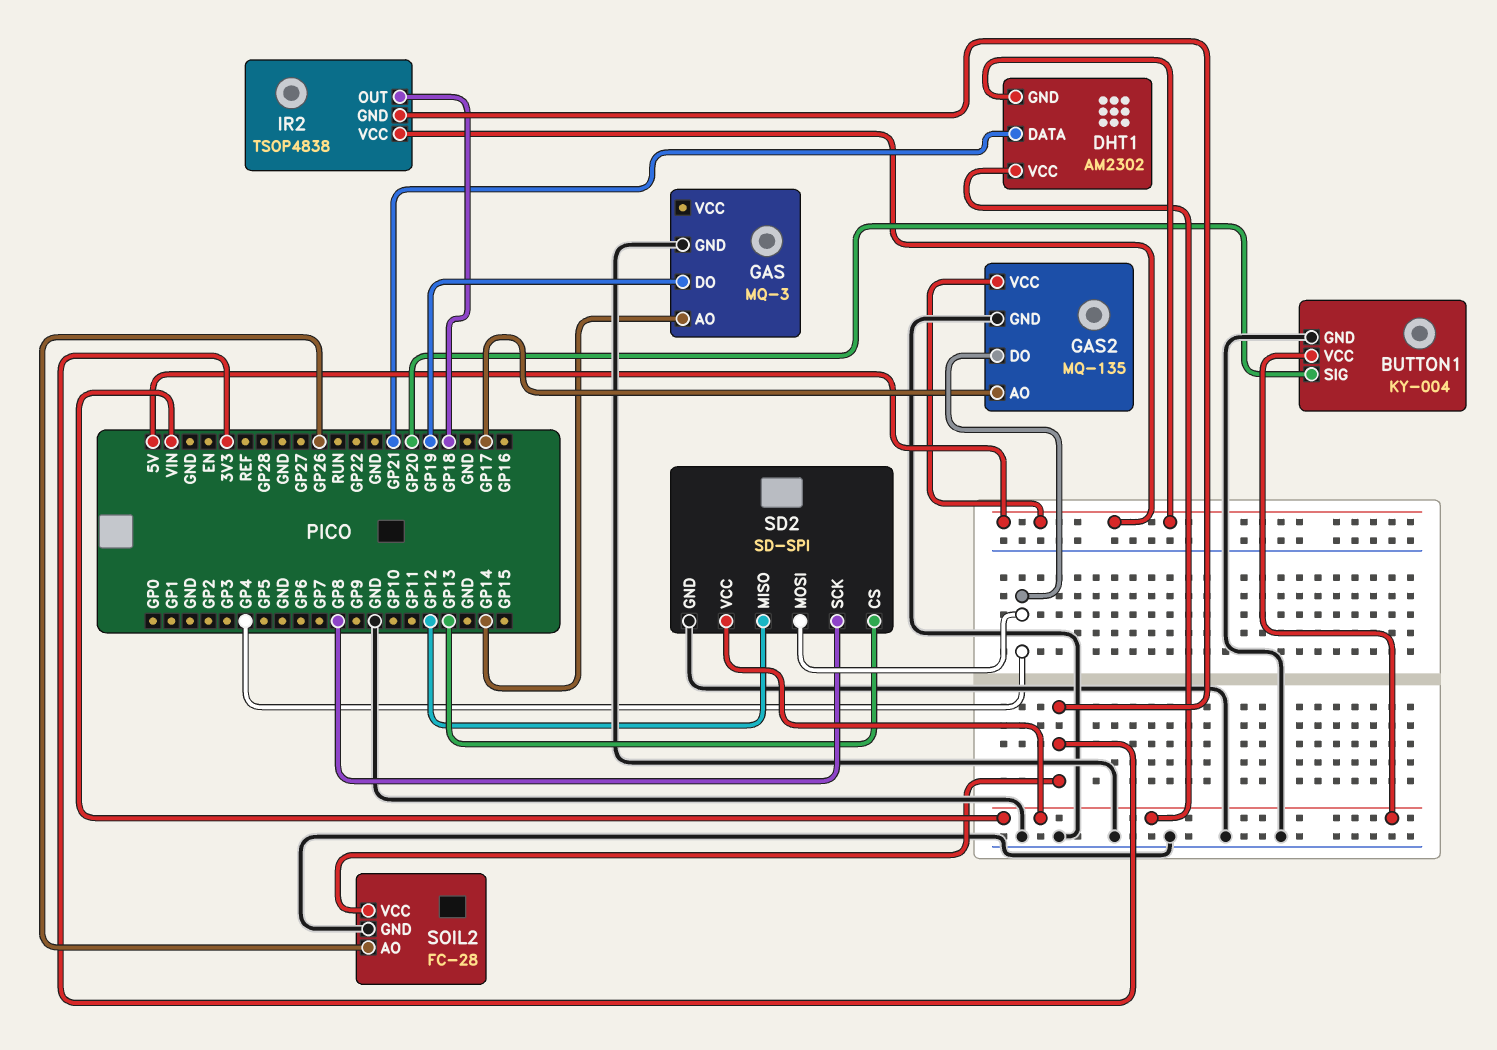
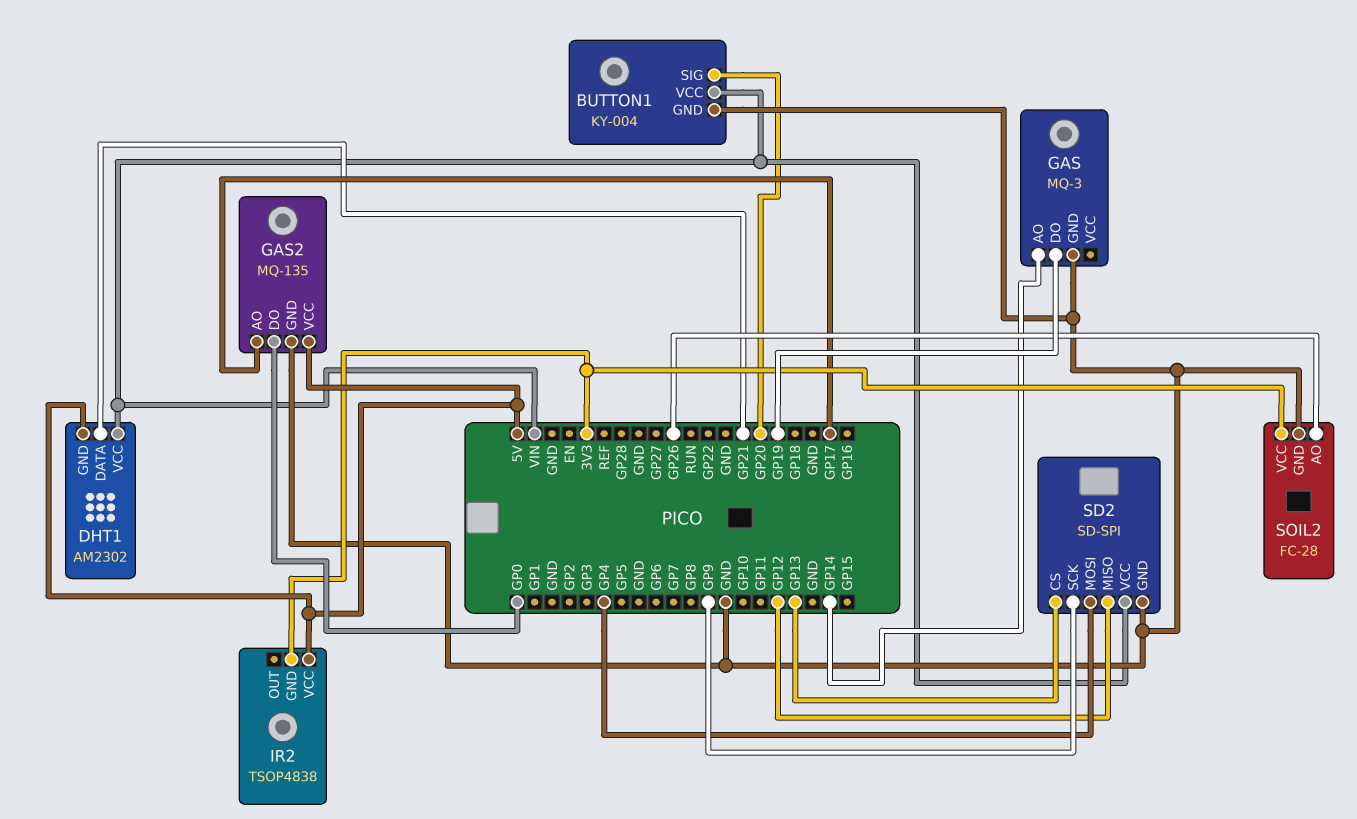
GAS2 pin DO: GP4 -> GP0
IR2 pin OUT: GP18 -> none
SD2 pin SCK: GP8 -> GP9

